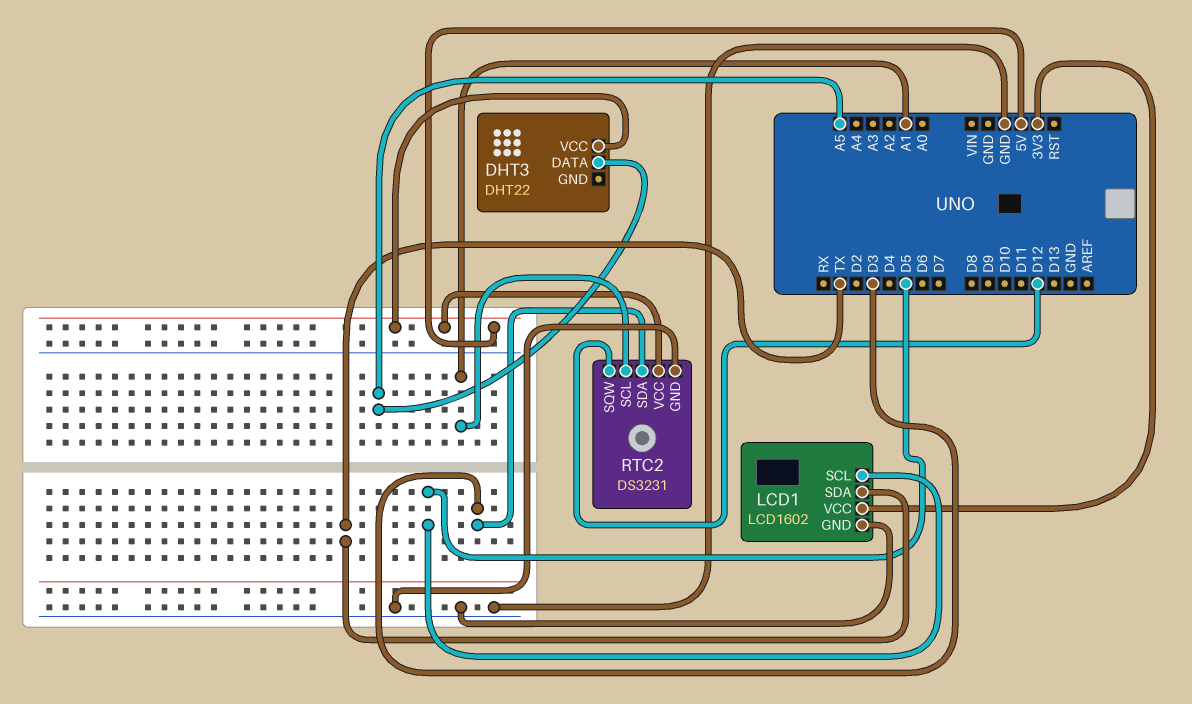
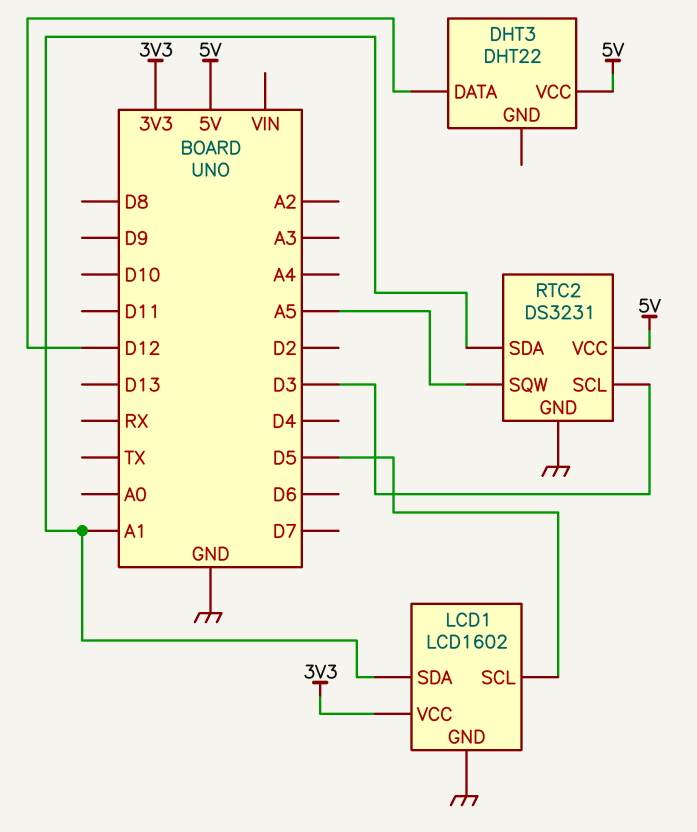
DHT3 pin DATA: A5 -> D12
LCD1 pin SDA: TX -> A1
RTC2 pin SCL: A1 -> D3
RTC2 pin SDA: D3 -> A1
RTC2 pin SQW: D12 -> A5

